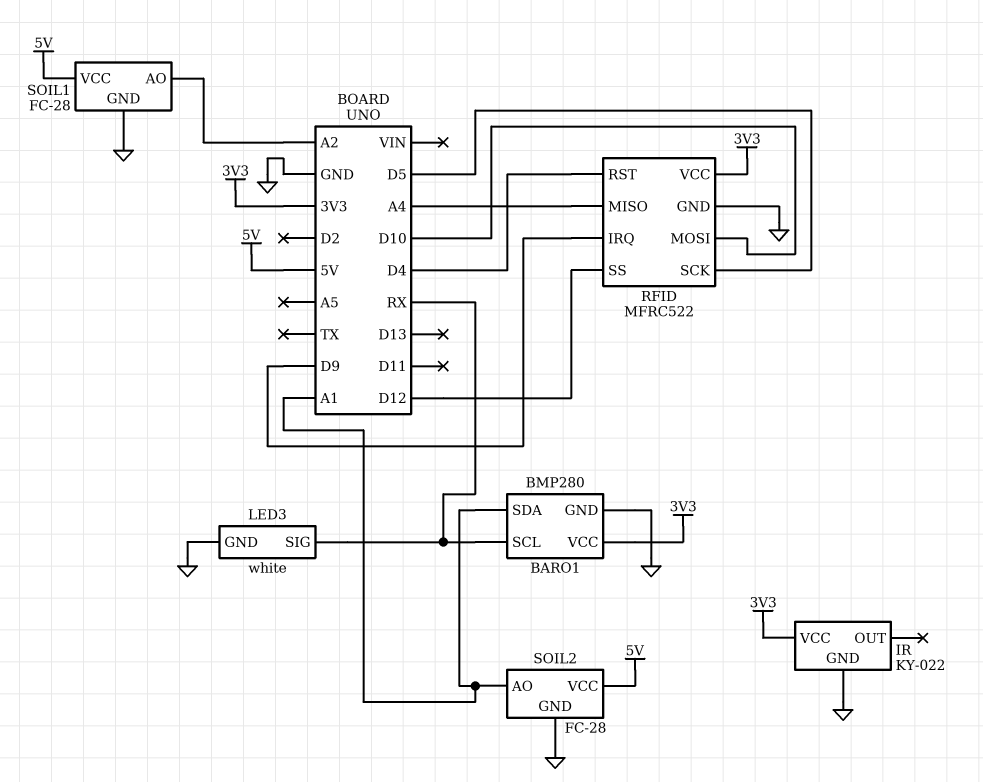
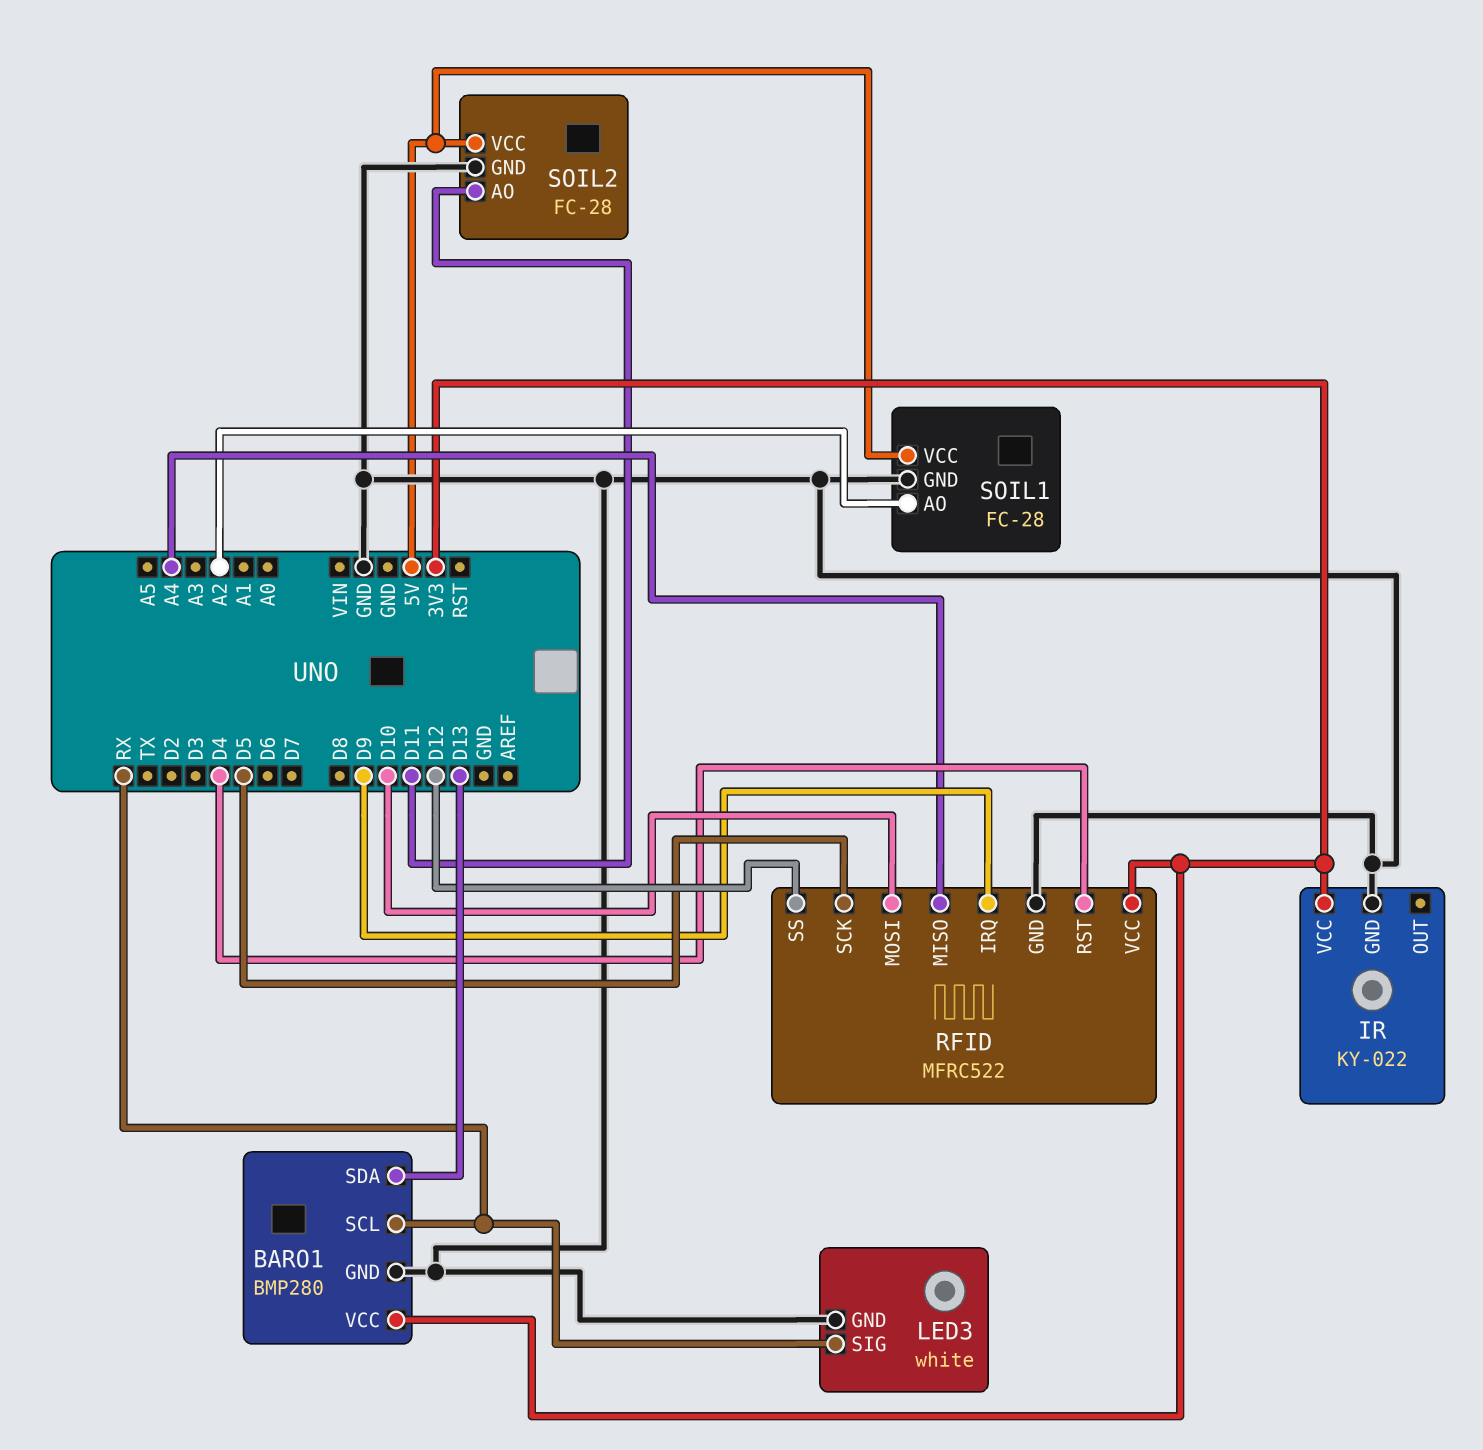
BARO1 pin SDA: A1 -> D13
SOIL2 pin AO: A1 -> D11

